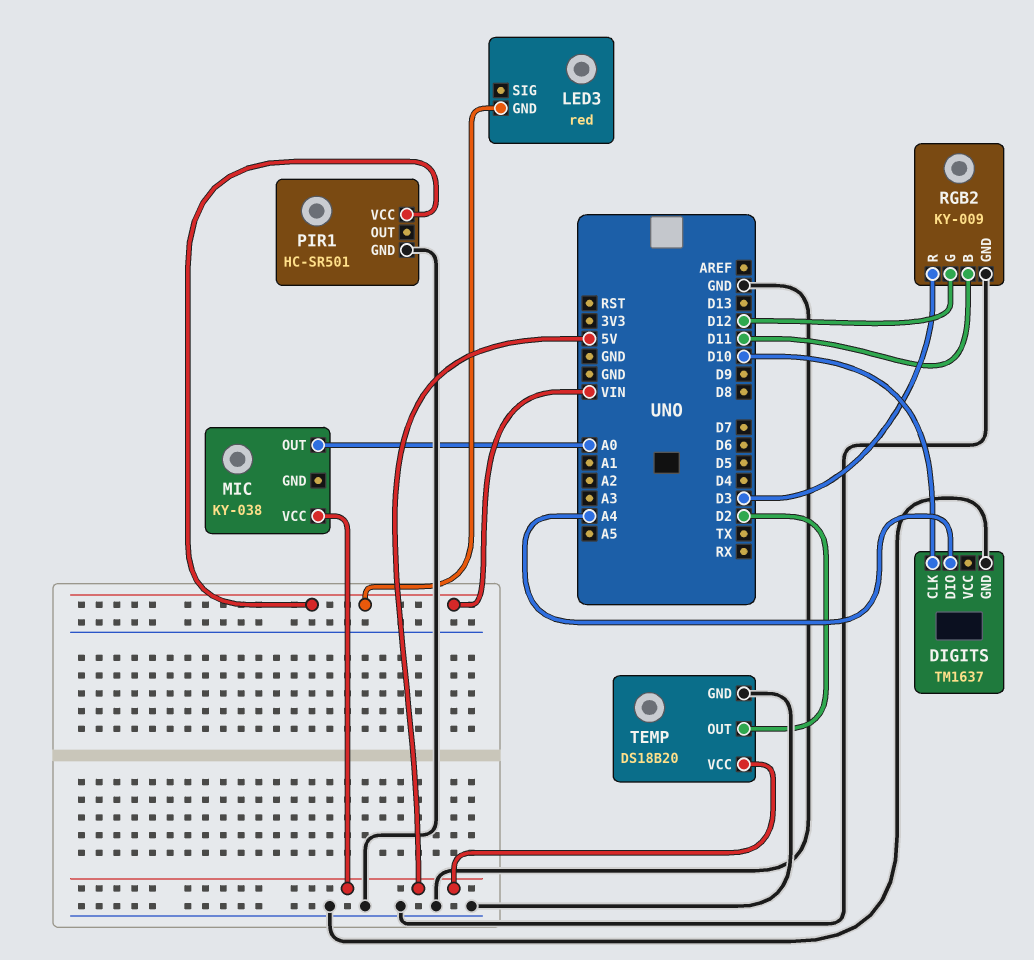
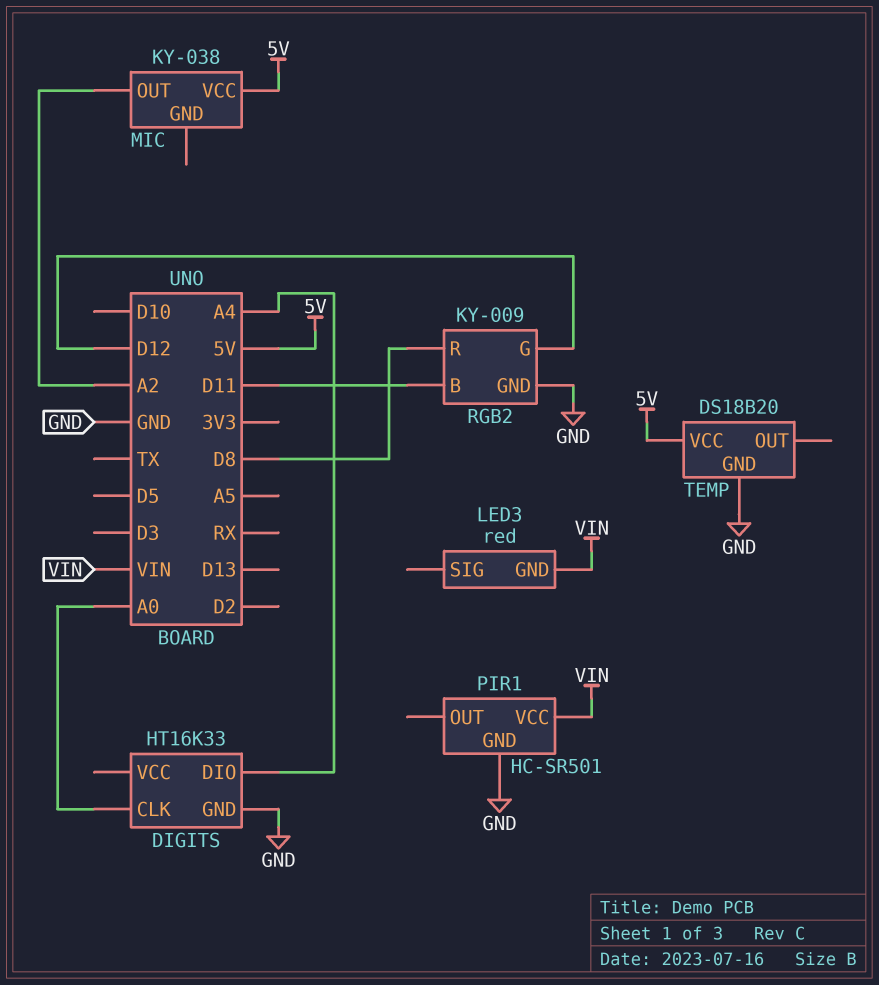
DIGITS: TM1637 -> HT16K33
DIGITS pin CLK: D10 -> A0
MIC pin OUT: A0 -> A2
RGB2 pin R: D3 -> D8
TEMP pin OUT: D2 -> none

